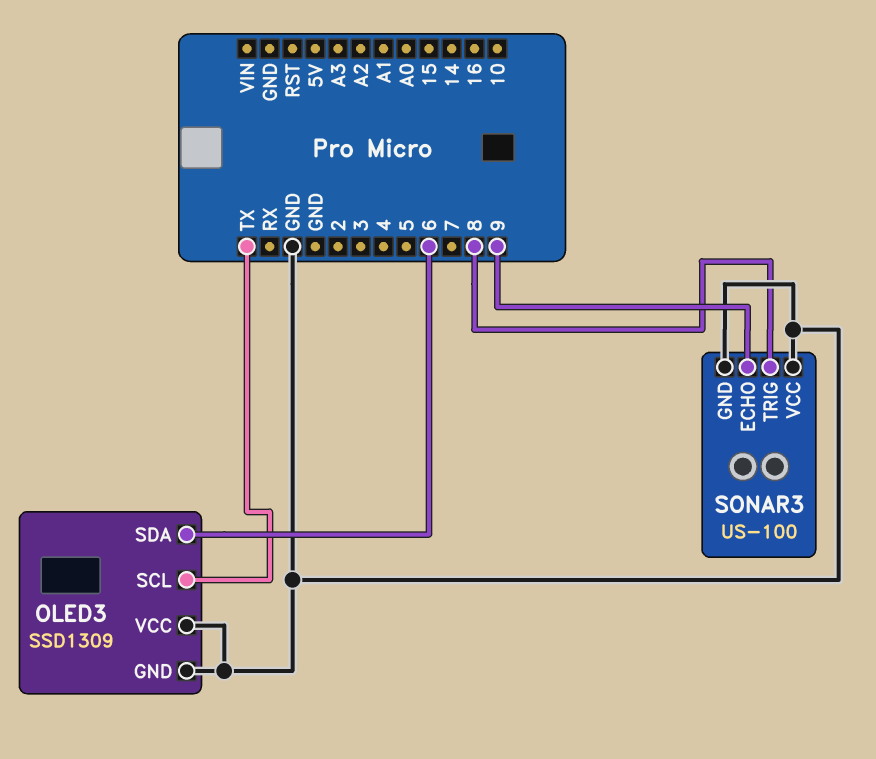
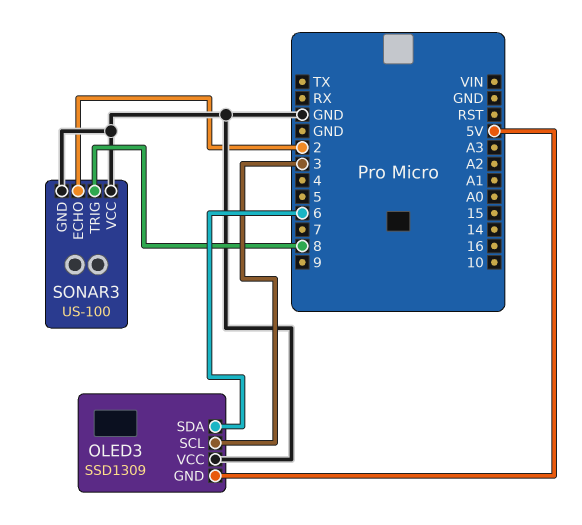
OLED3 pin GND: GND -> 5V
OLED3 pin SCL: TX -> 3
SONAR3 pin ECHO: 9 -> 2

